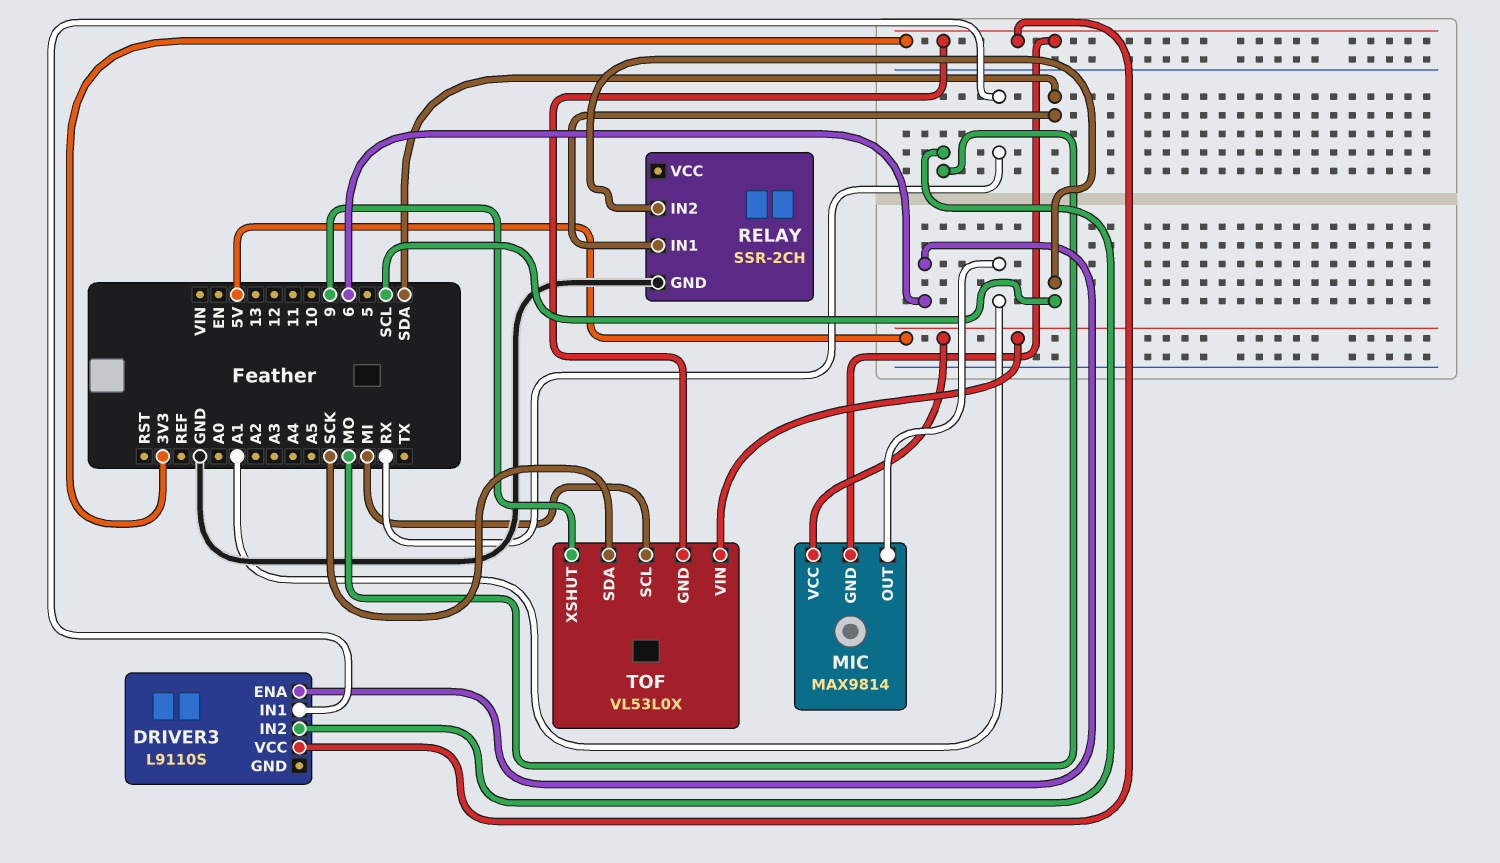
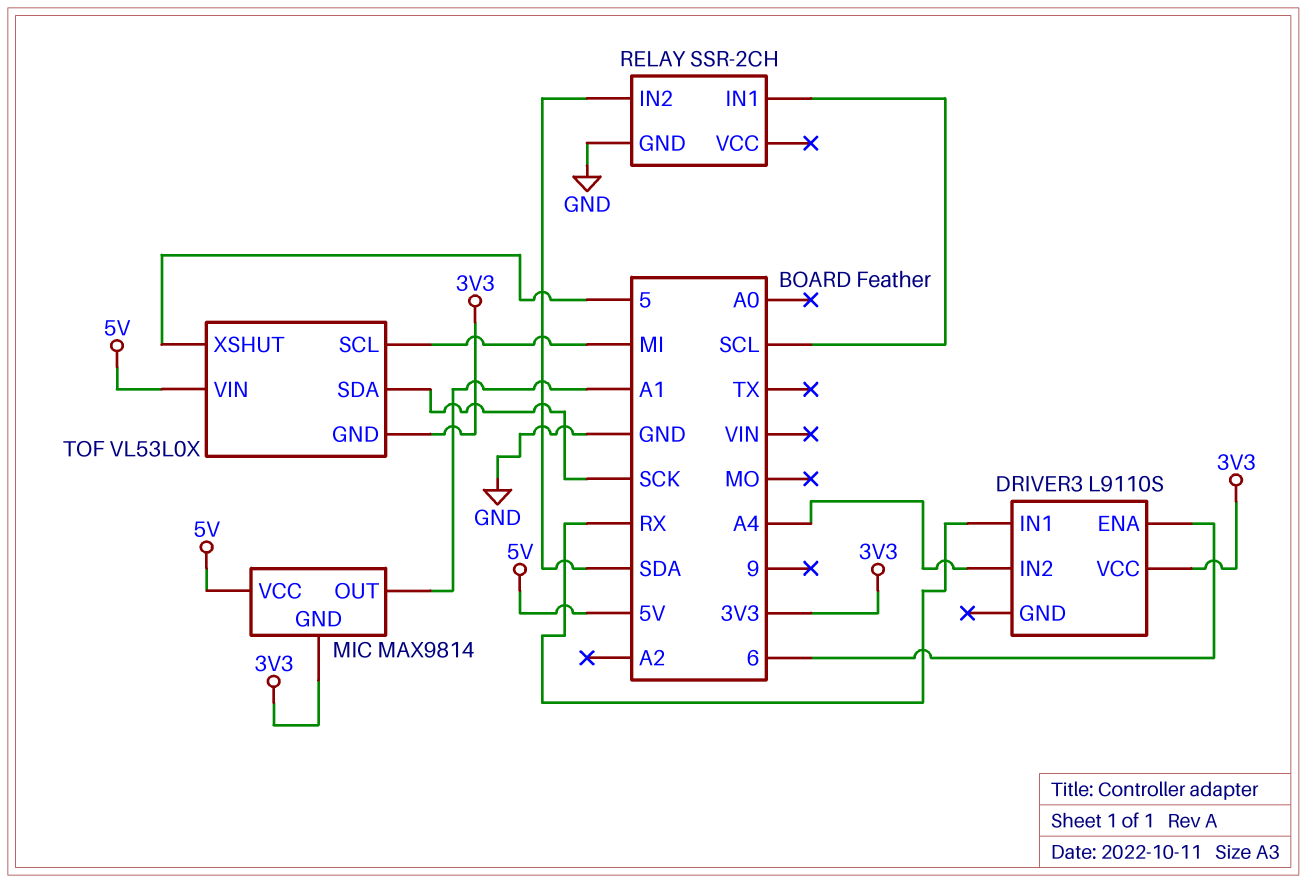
DRIVER3 pin IN2: MO -> A4
RELAY pin IN1: SDA -> SCL
RELAY pin IN2: SCL -> SDA
TOF pin XSHUT: 9 -> 5

